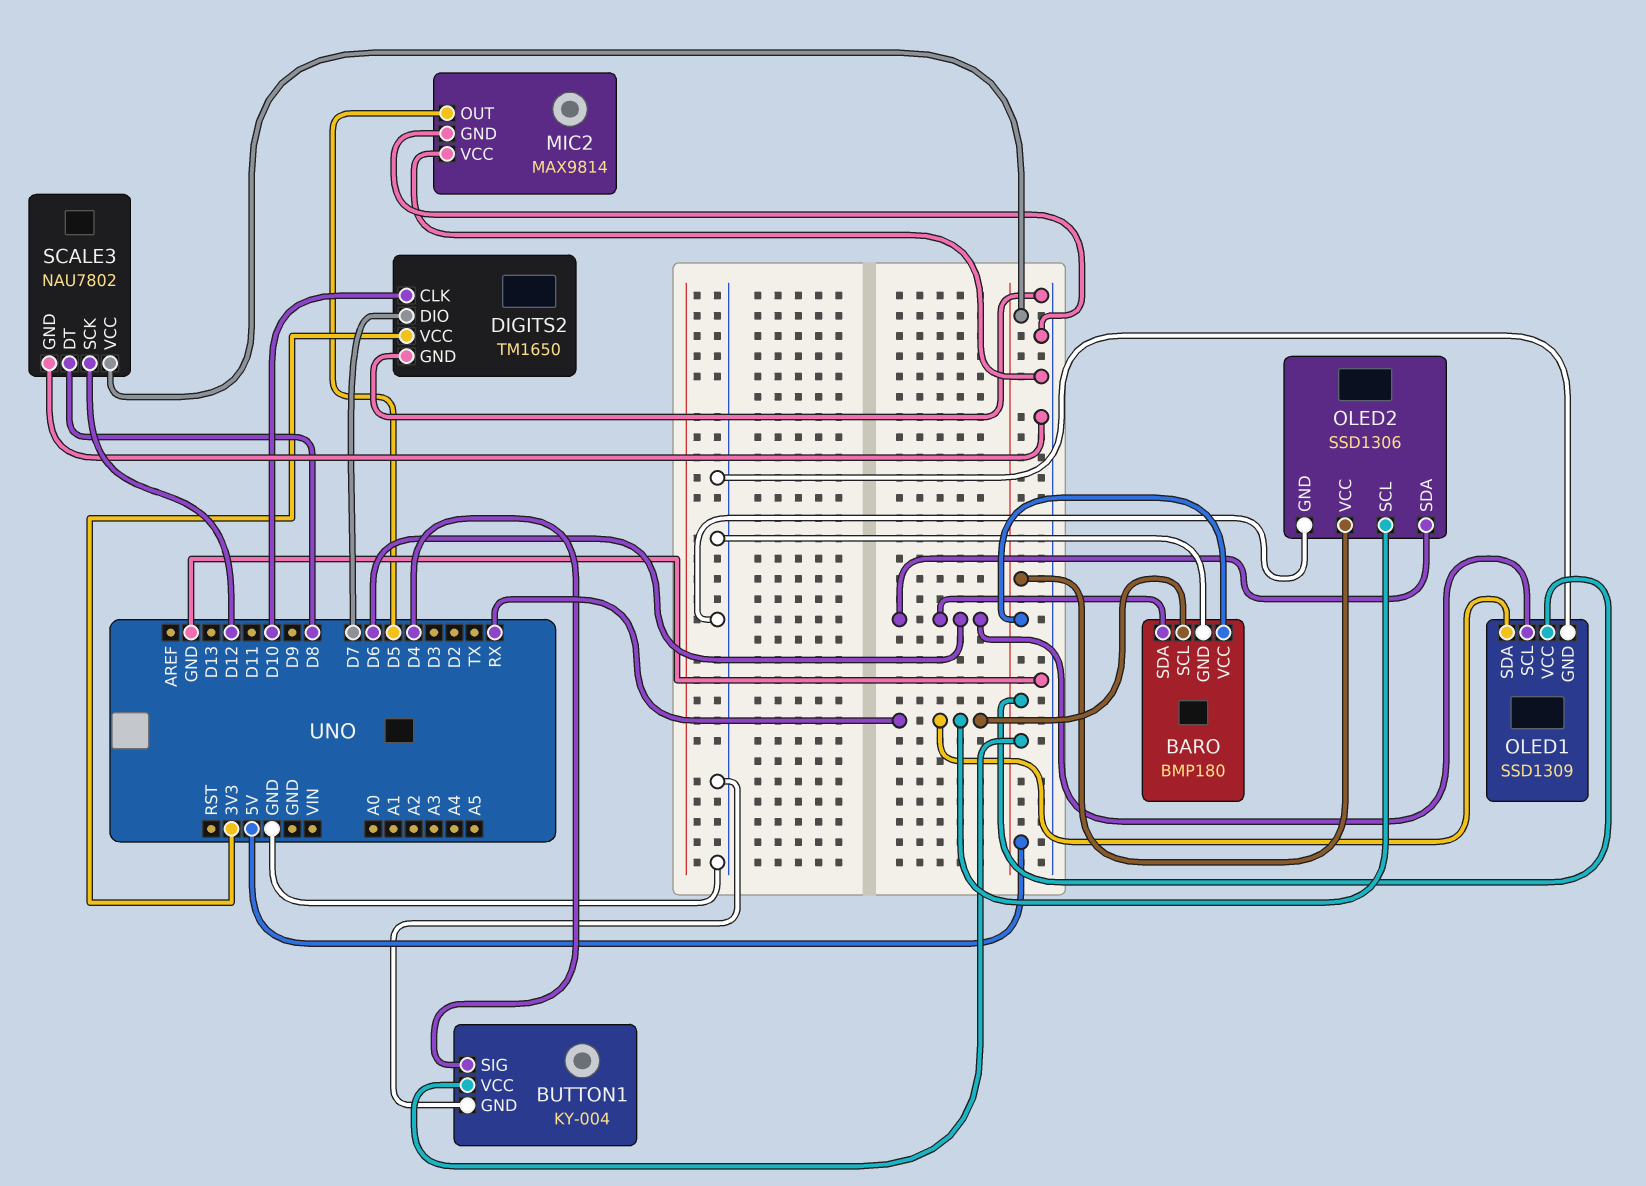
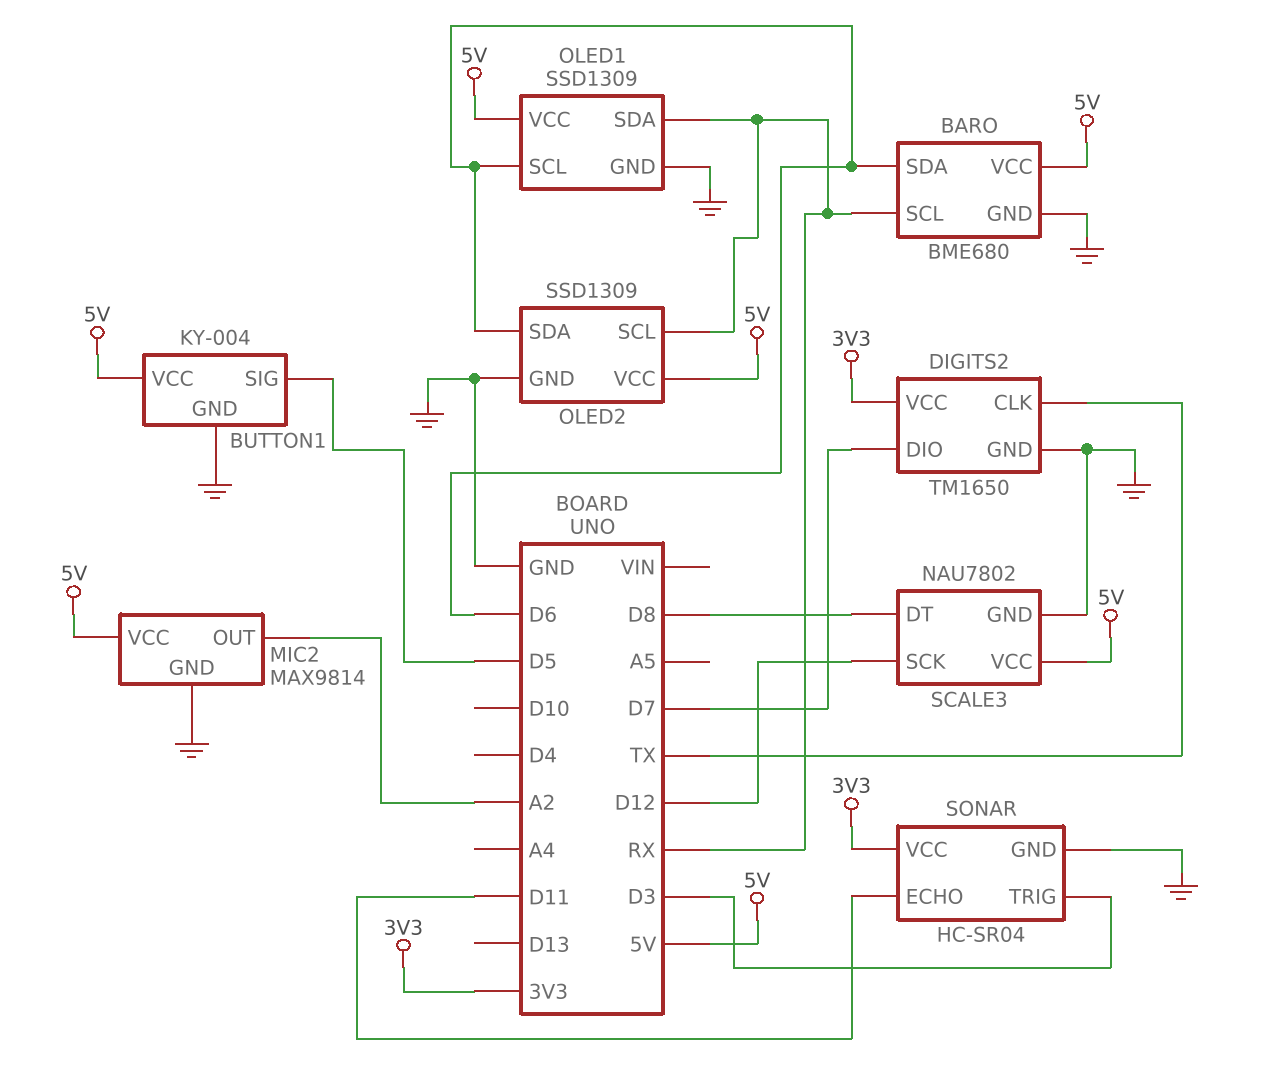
BARO: BMP180 -> BME680
BUTTON1 pin SIG: D4 -> D5
DIGITS2 pin CLK: D10 -> TX
MIC2 pin OUT: D5 -> A2
MIC2 pin VCC: GND -> 5V
OLED2: SSD1306 -> SSD1309
SONAR: none -> HC-SR04
SONAR pin ECHO: none -> D11
SONAR pin GND: none -> GND
SONAR pin TRIG: none -> D3
SONAR pin VCC: none -> 3V3

